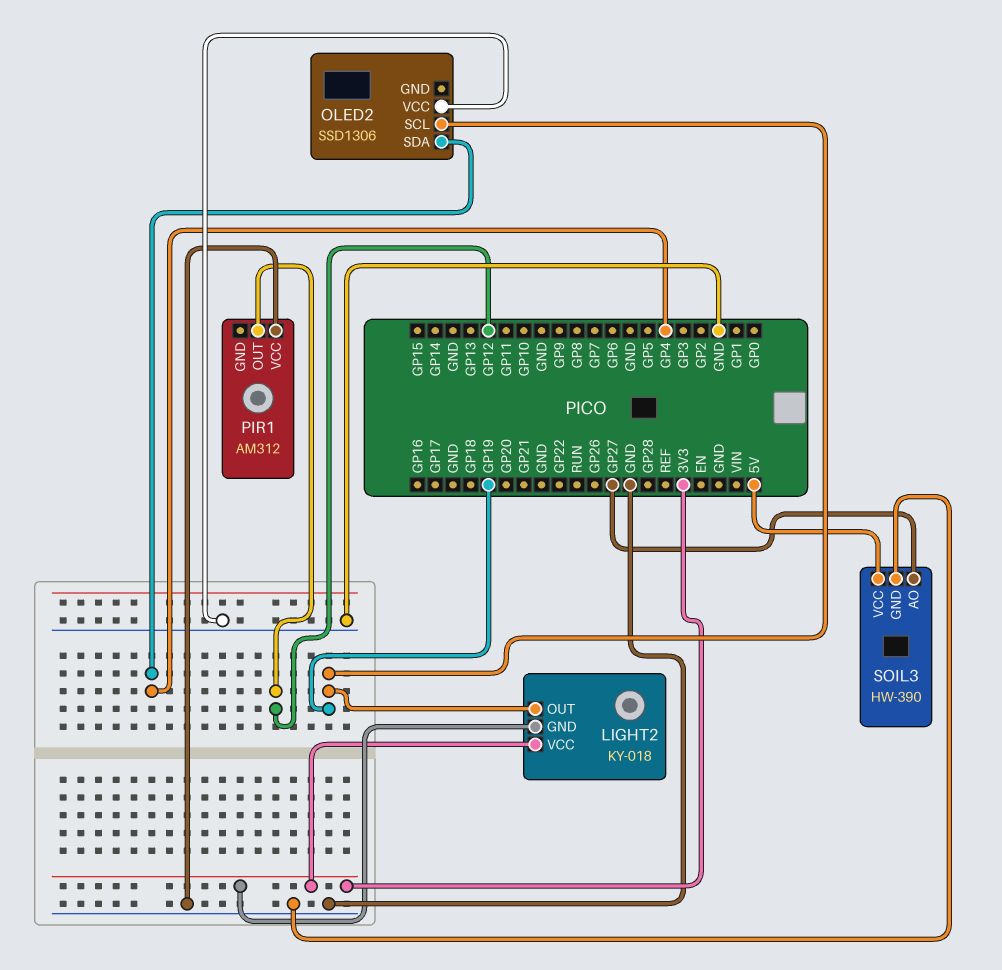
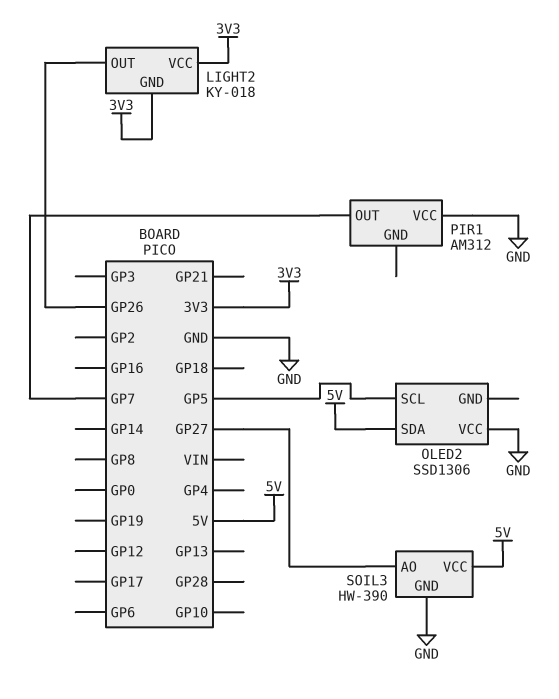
LIGHT2 pin OUT: GP19 -> GP26
OLED2 pin SCL: GP19 -> GP5
OLED2 pin SDA: GP4 -> 5V
PIR1 pin OUT: GP12 -> GP7

